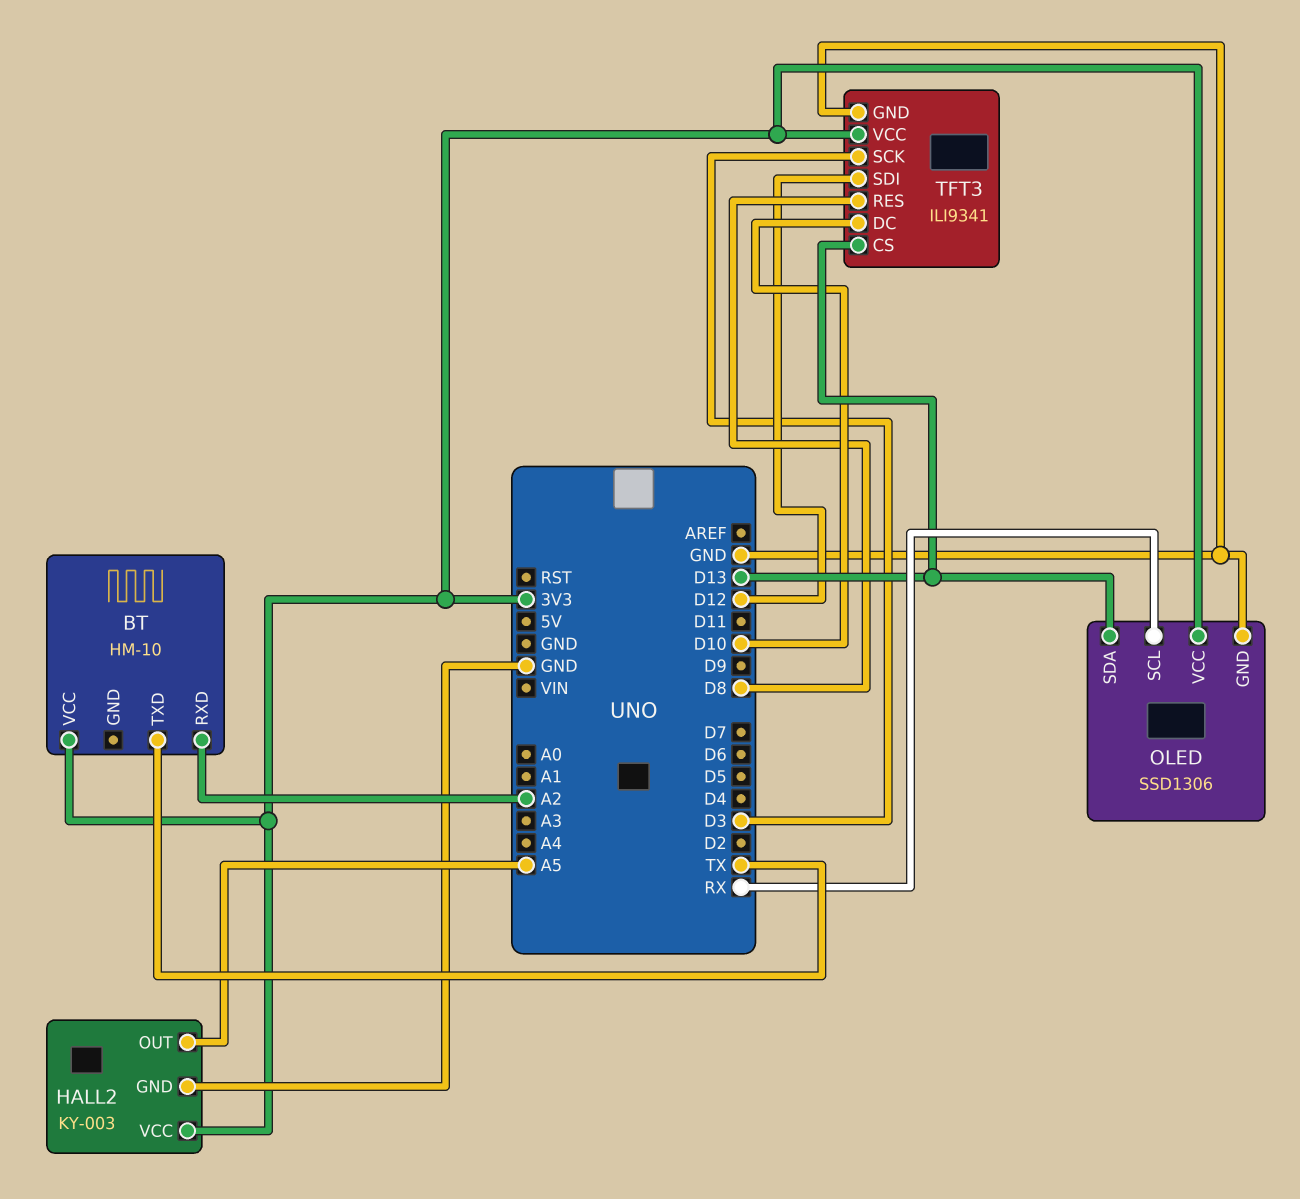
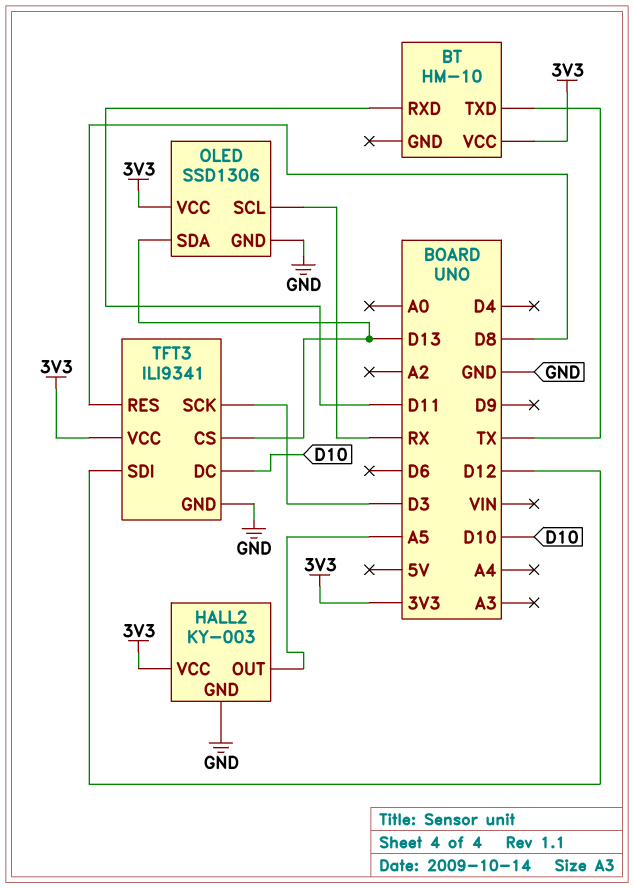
BT pin RXD: A2 -> D11

